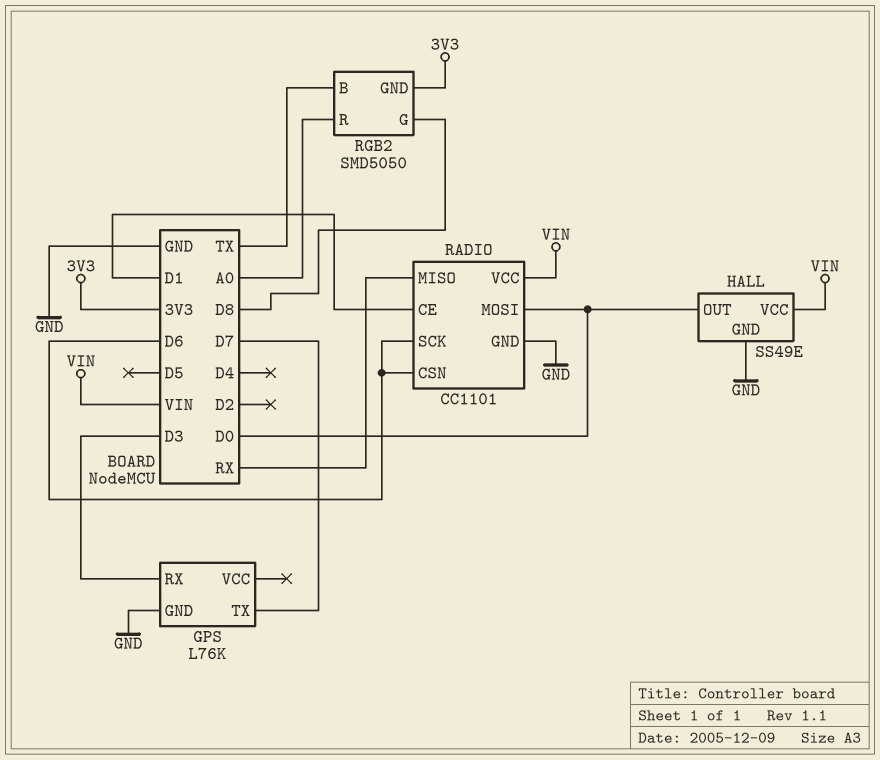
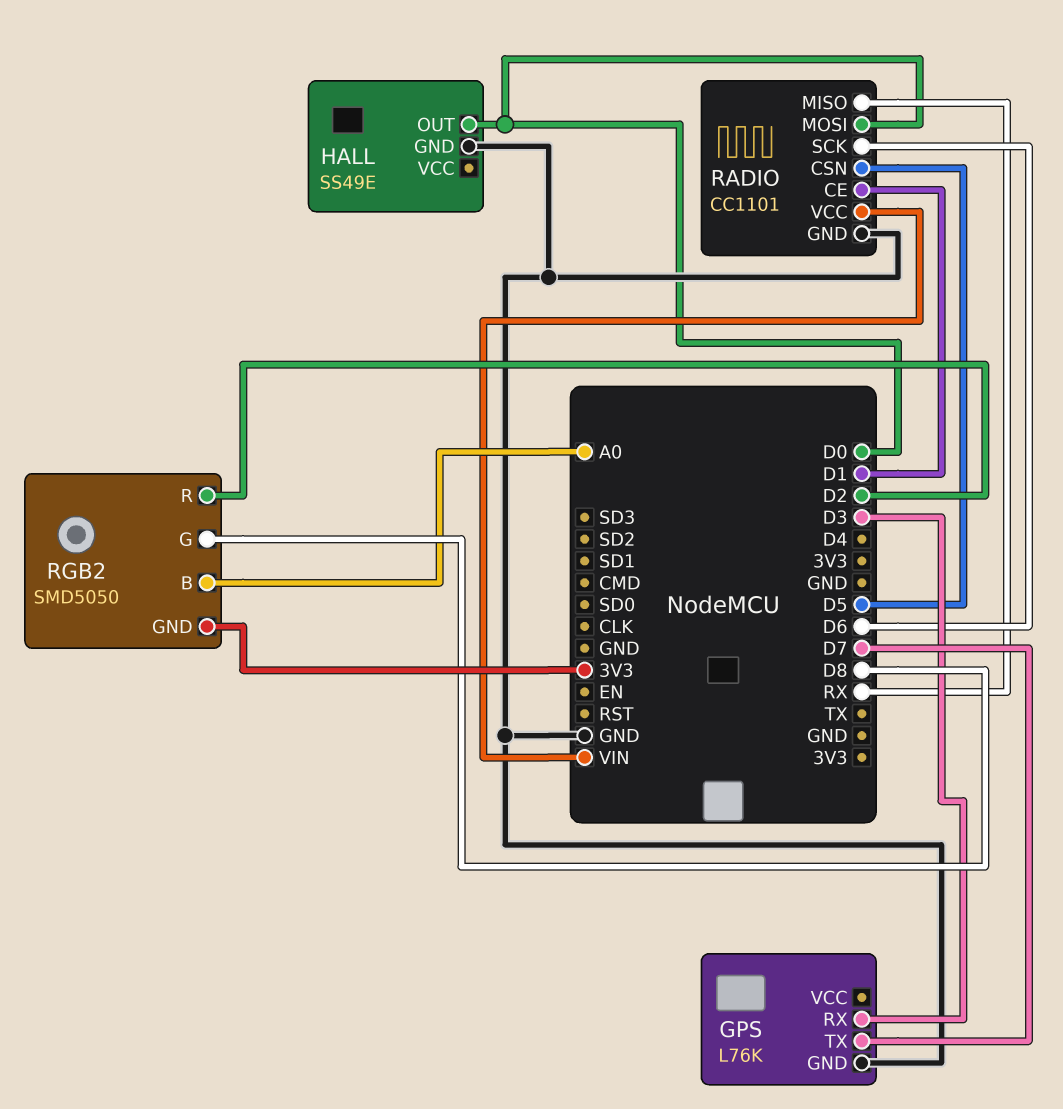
HALL pin VCC: VIN -> none
RADIO pin CSN: D6 -> D5
RGB2 pin B: TX -> A0
RGB2 pin R: A0 -> D2

